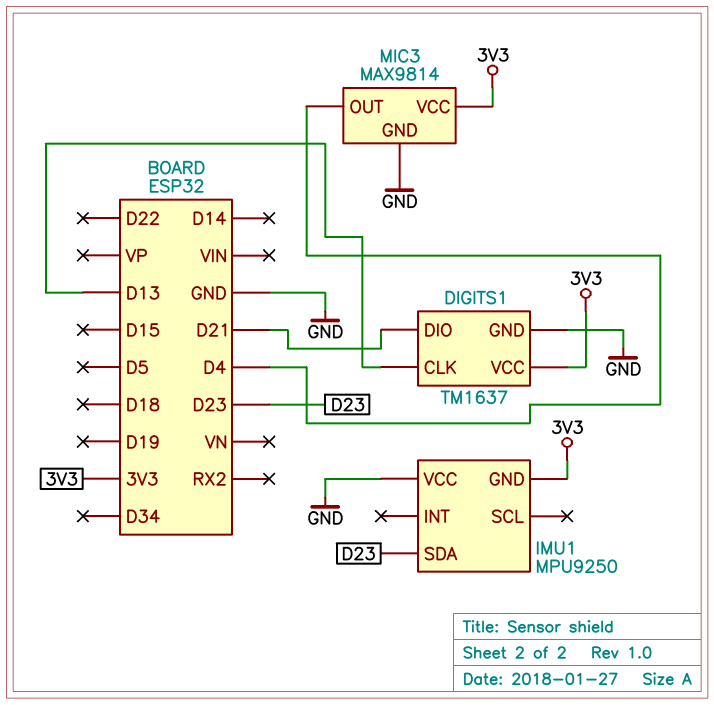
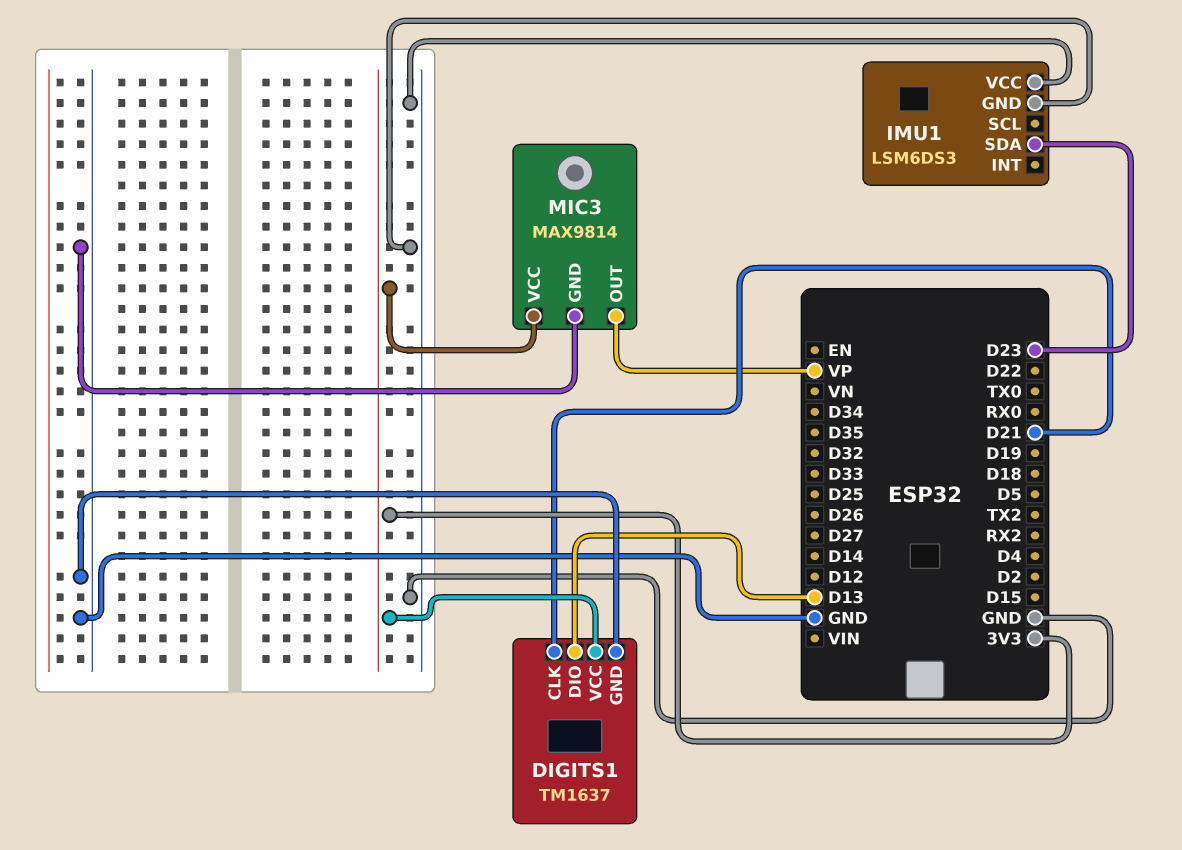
DIGITS1 pin CLK: D13 -> D21
DIGITS1 pin DIO: D21 -> D13
IMU1: MPU9250 -> LSM6DS3
IMU1 pin GND: 3V3 -> GND
MIC3 pin OUT: D4 -> VP

